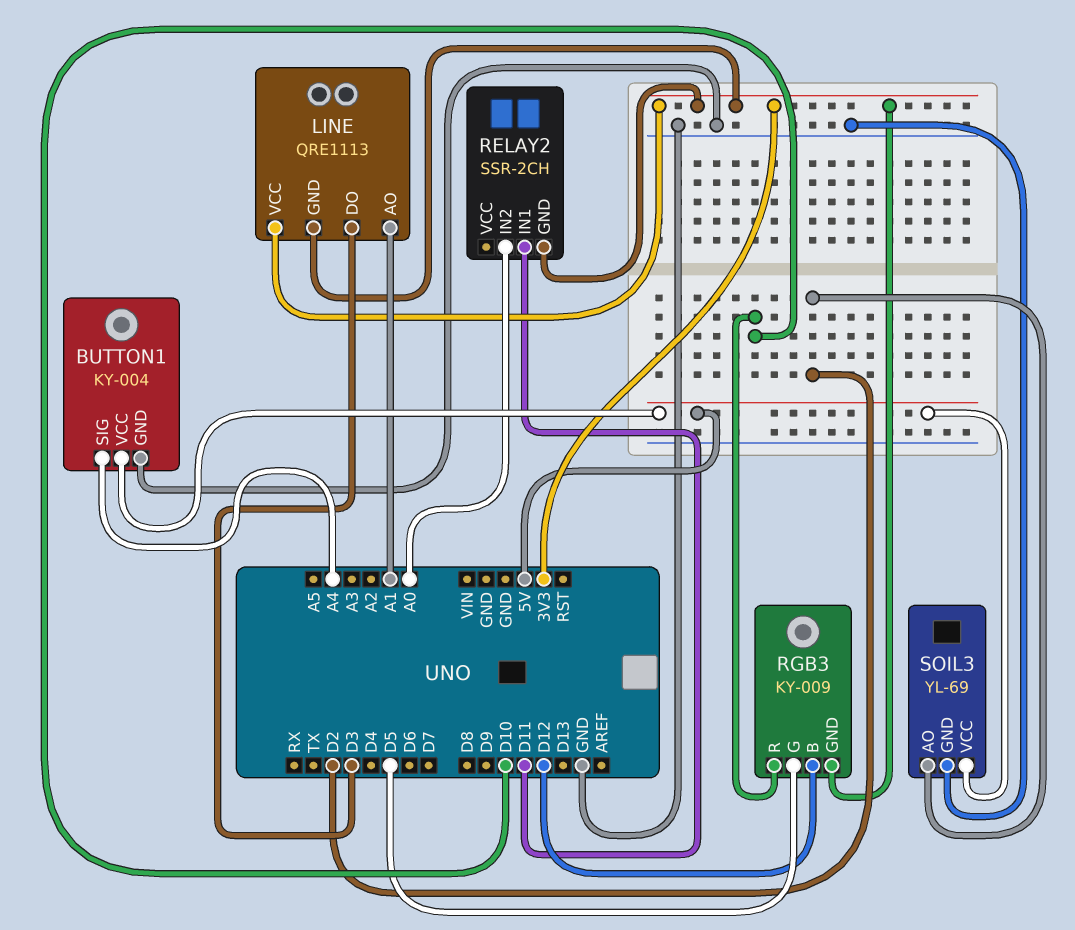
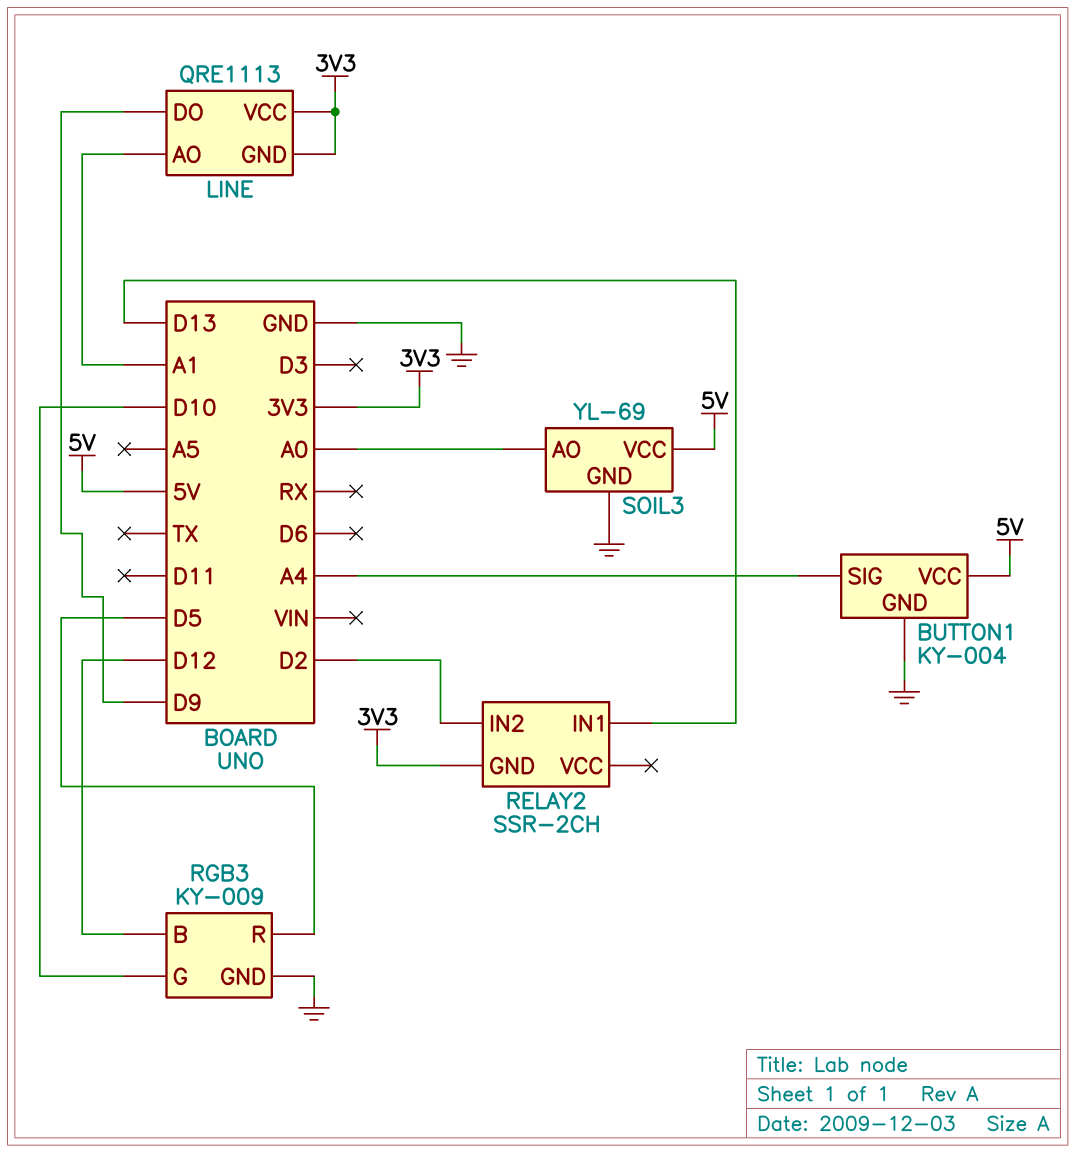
LINE pin DO: D3 -> D9
RELAY2 pin IN1: D11 -> D13
RELAY2 pin IN2: A0 -> D2
RGB3 pin G: D5 -> D10
RGB3 pin GND: 3V3 -> GND
RGB3 pin R: D10 -> D5
SOIL3 pin AO: D2 -> A0

